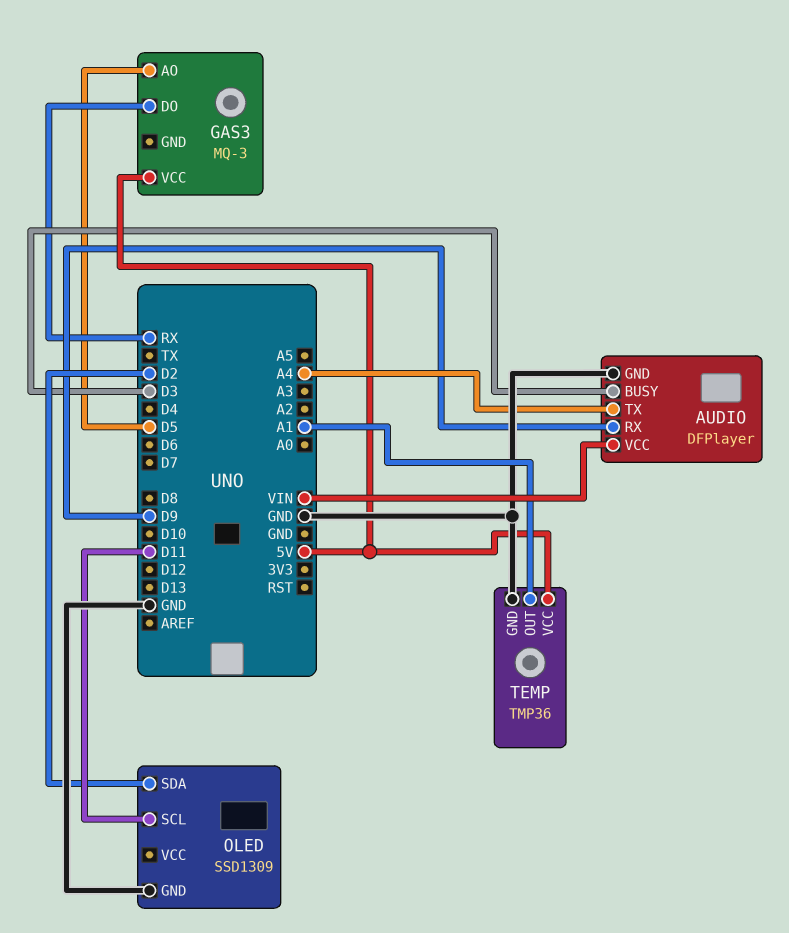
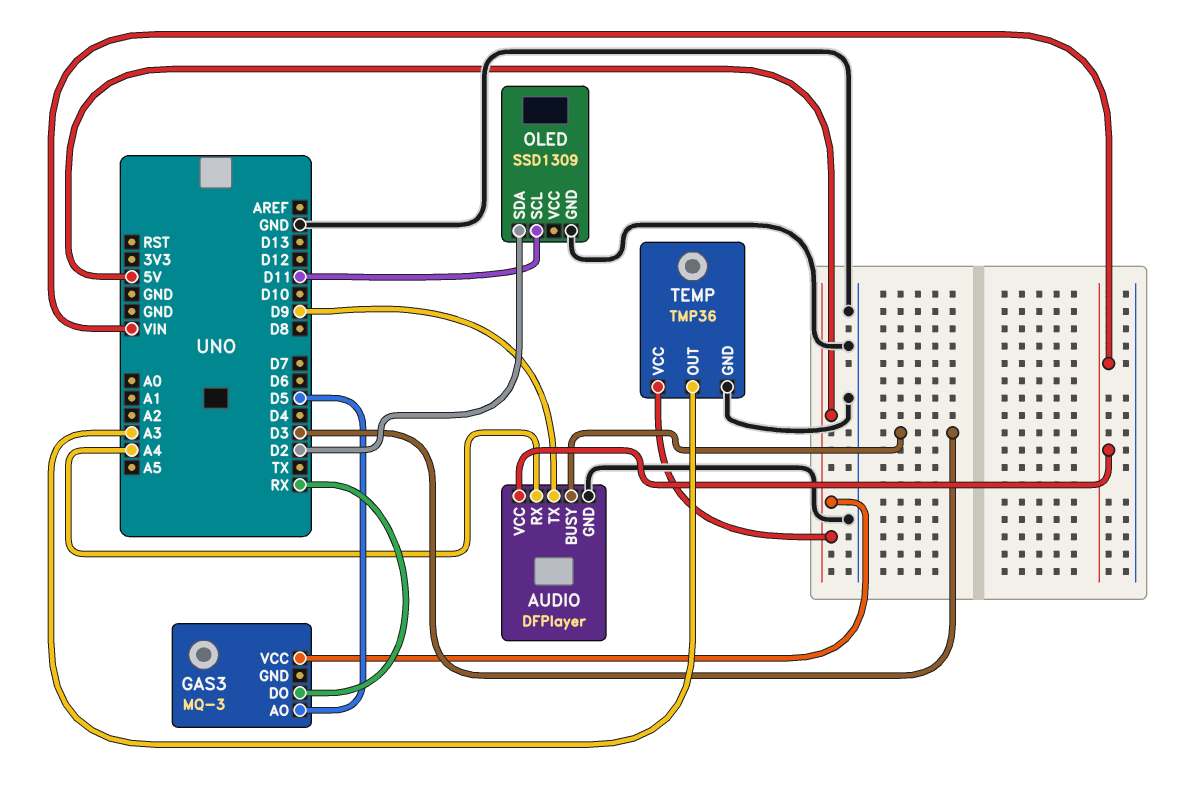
AUDIO pin RX: D9 -> A4
AUDIO pin TX: A4 -> D9
TEMP pin OUT: A1 -> A3

